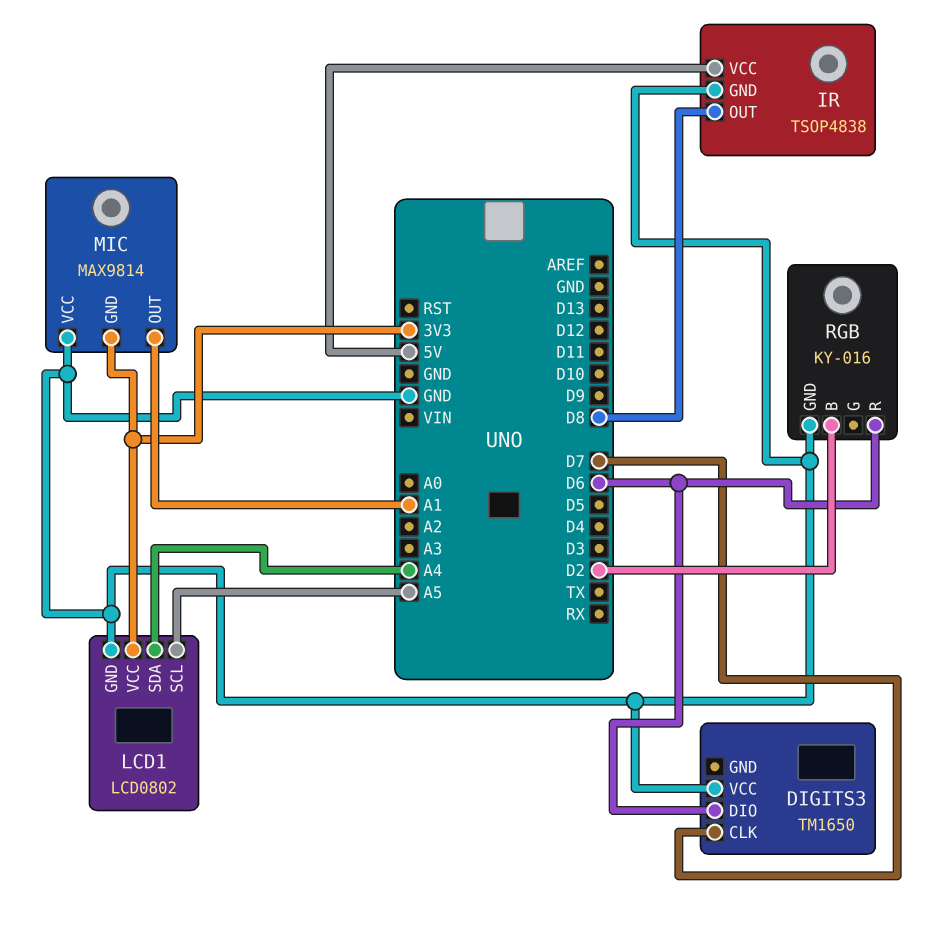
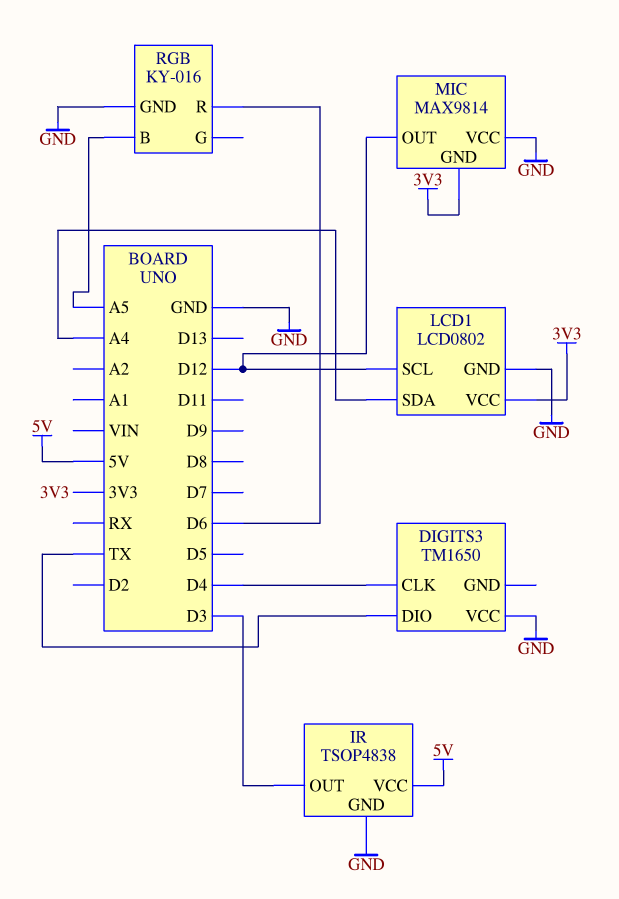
DIGITS3 pin CLK: D7 -> D4
DIGITS3 pin DIO: D6 -> TX
IR pin OUT: D8 -> D3
LCD1 pin SCL: A5 -> D12
MIC pin OUT: A1 -> D12
RGB pin B: D2 -> A5

